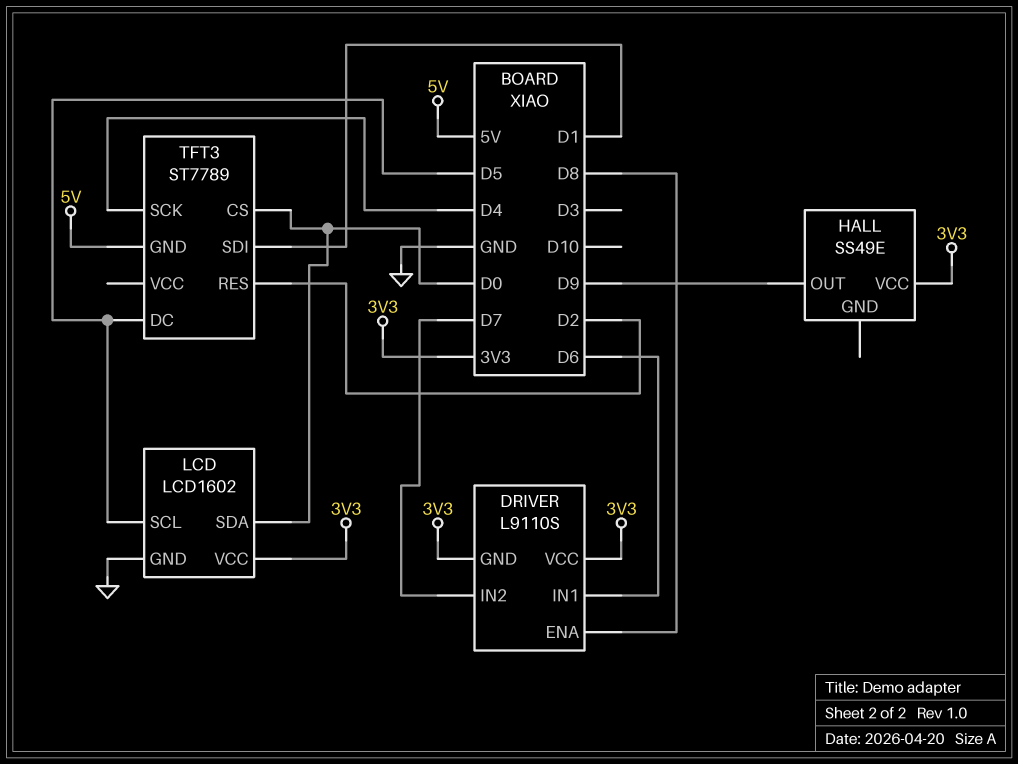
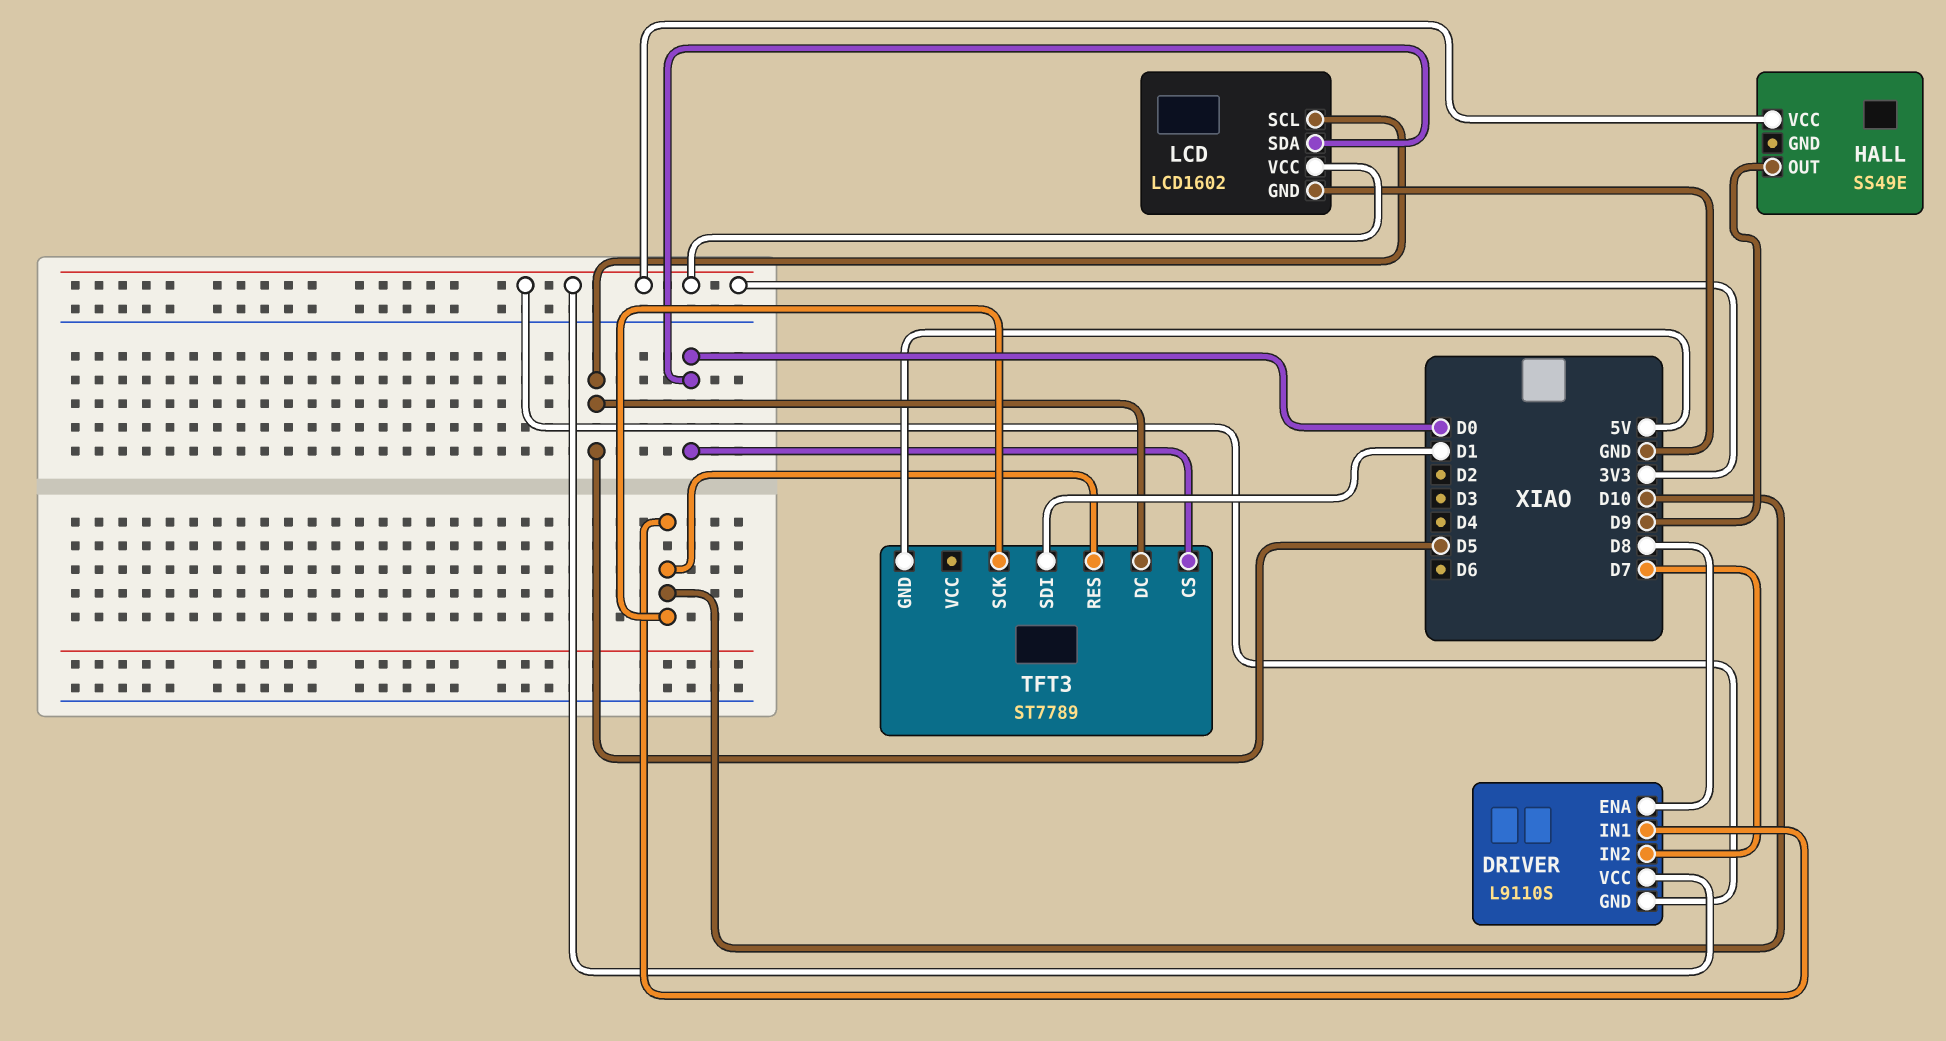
DRIVER pin IN1: D6 -> D10
TFT3 pin RES: D2 -> D10
TFT3 pin SCK: D4 -> D10

